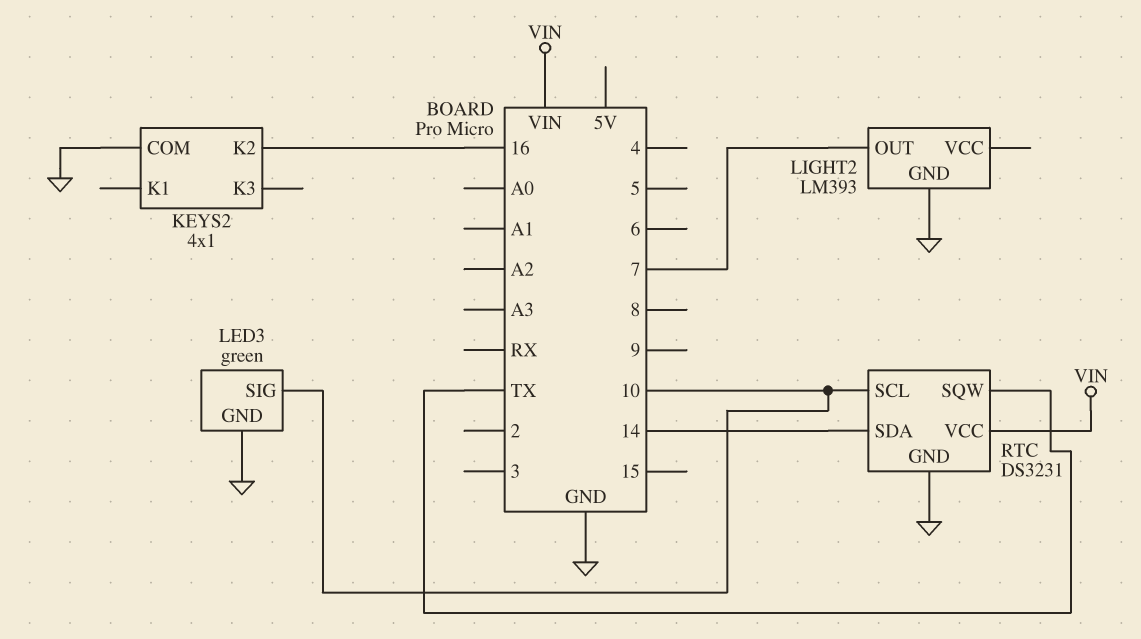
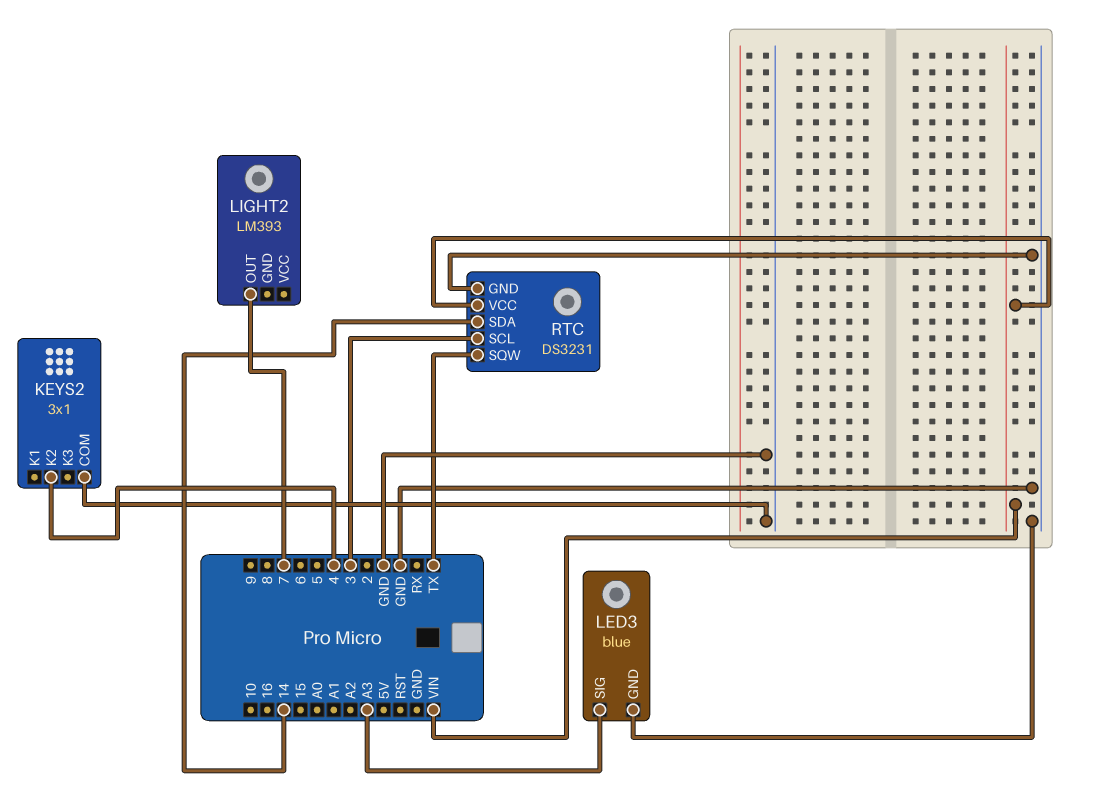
KEYS2: 4x1 -> 3x1
KEYS2 pin K2: 16 -> 4
LED3: green -> blue
LED3 pin SIG: 10 -> A3
LIGHT2 pin GND: GND -> none
RTC pin SCL: 10 -> 3

